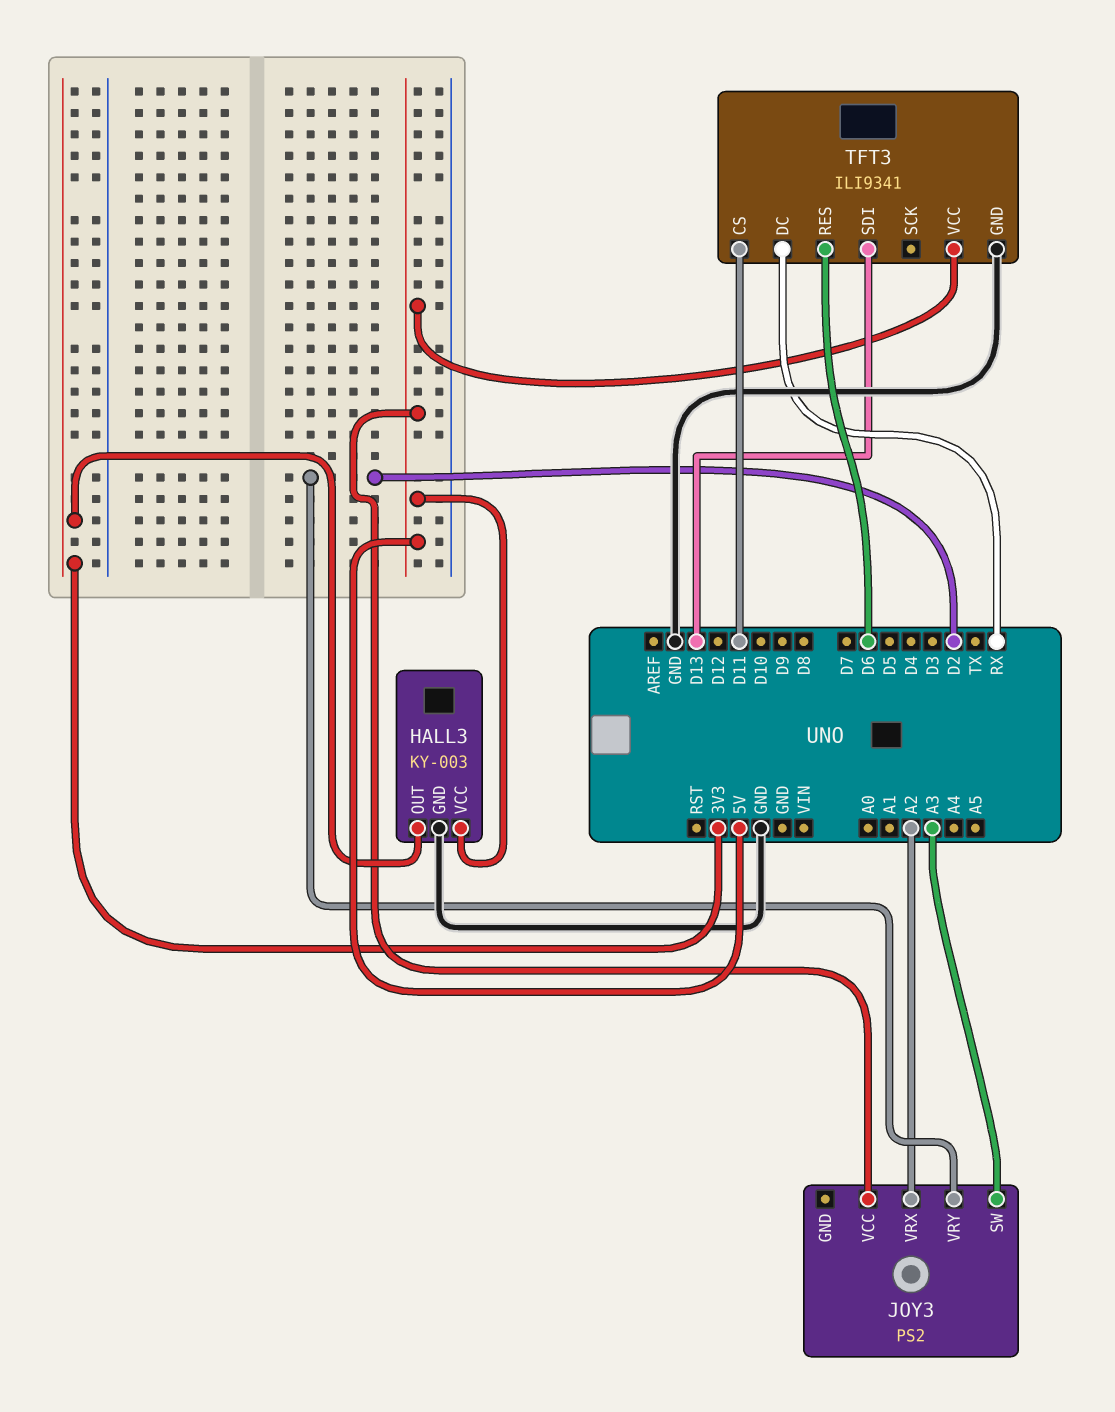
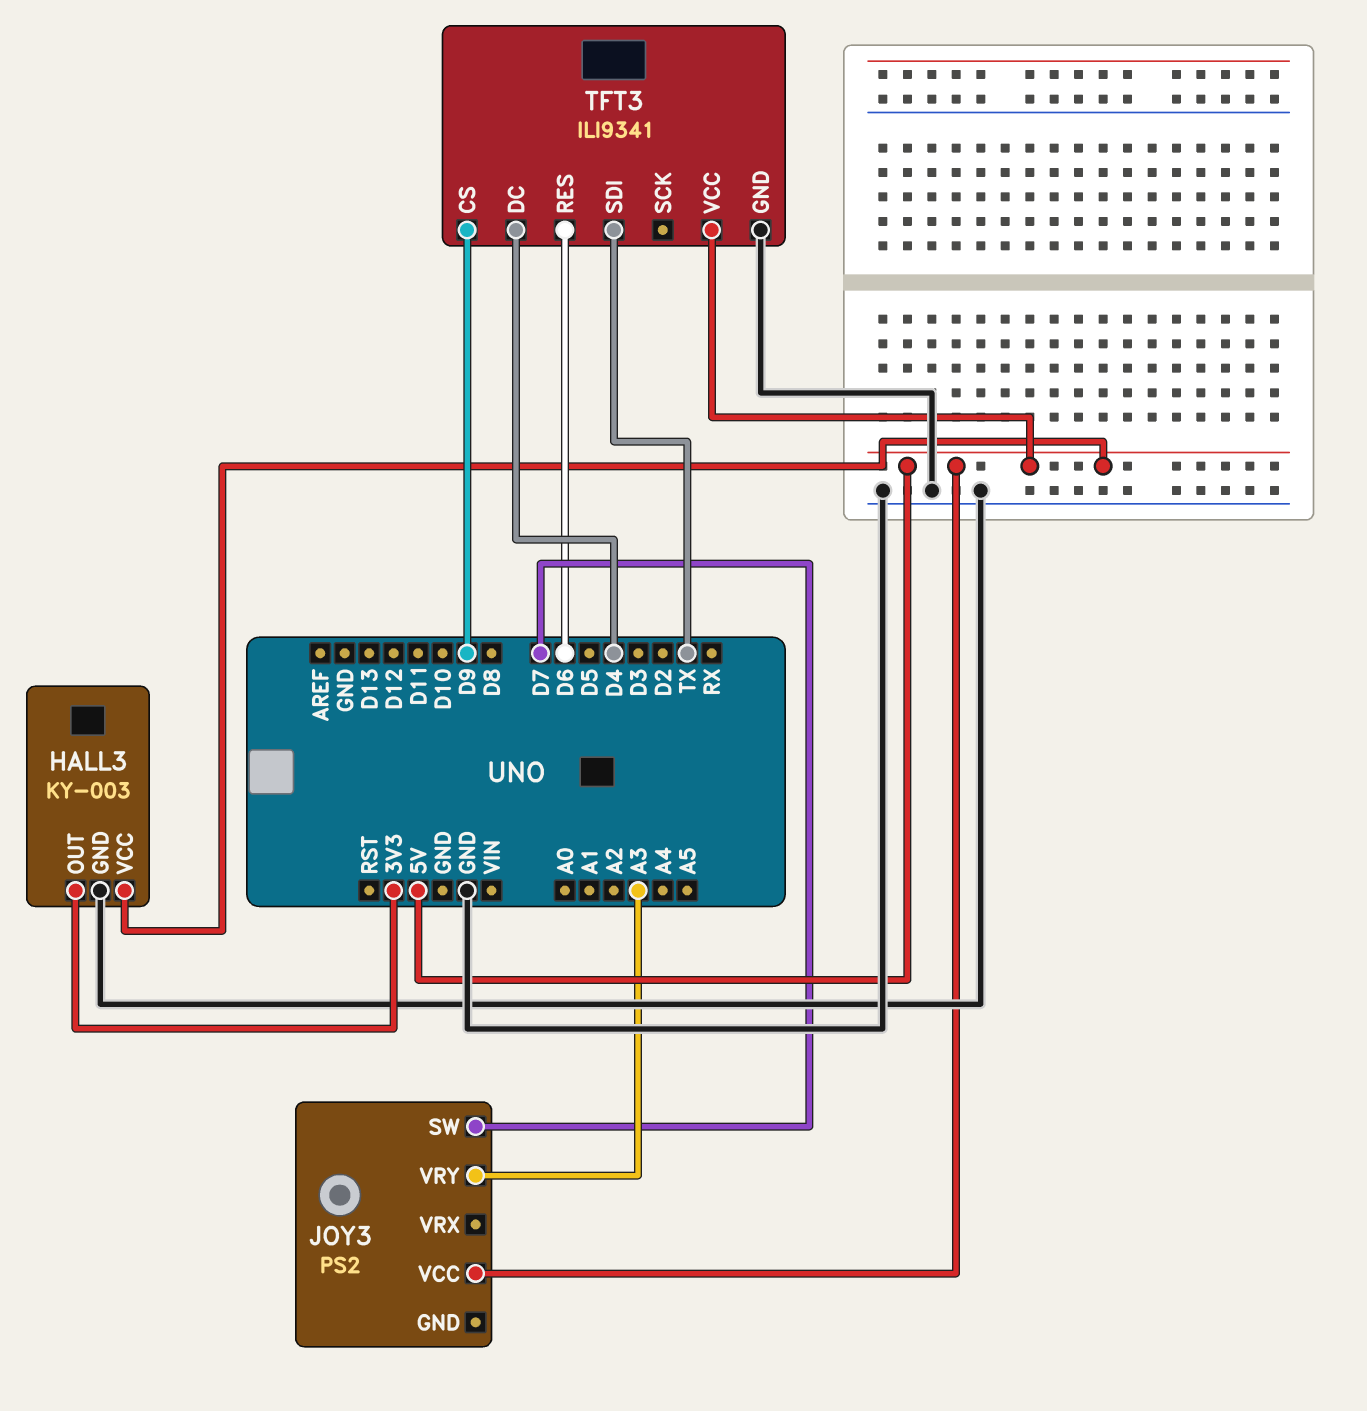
JOY3 pin SW: A3 -> D7
JOY3 pin VRX: A2 -> none
JOY3 pin VRY: D2 -> A3
TFT3 pin CS: D11 -> D9
TFT3 pin DC: RX -> D4
TFT3 pin SDI: D13 -> TX

